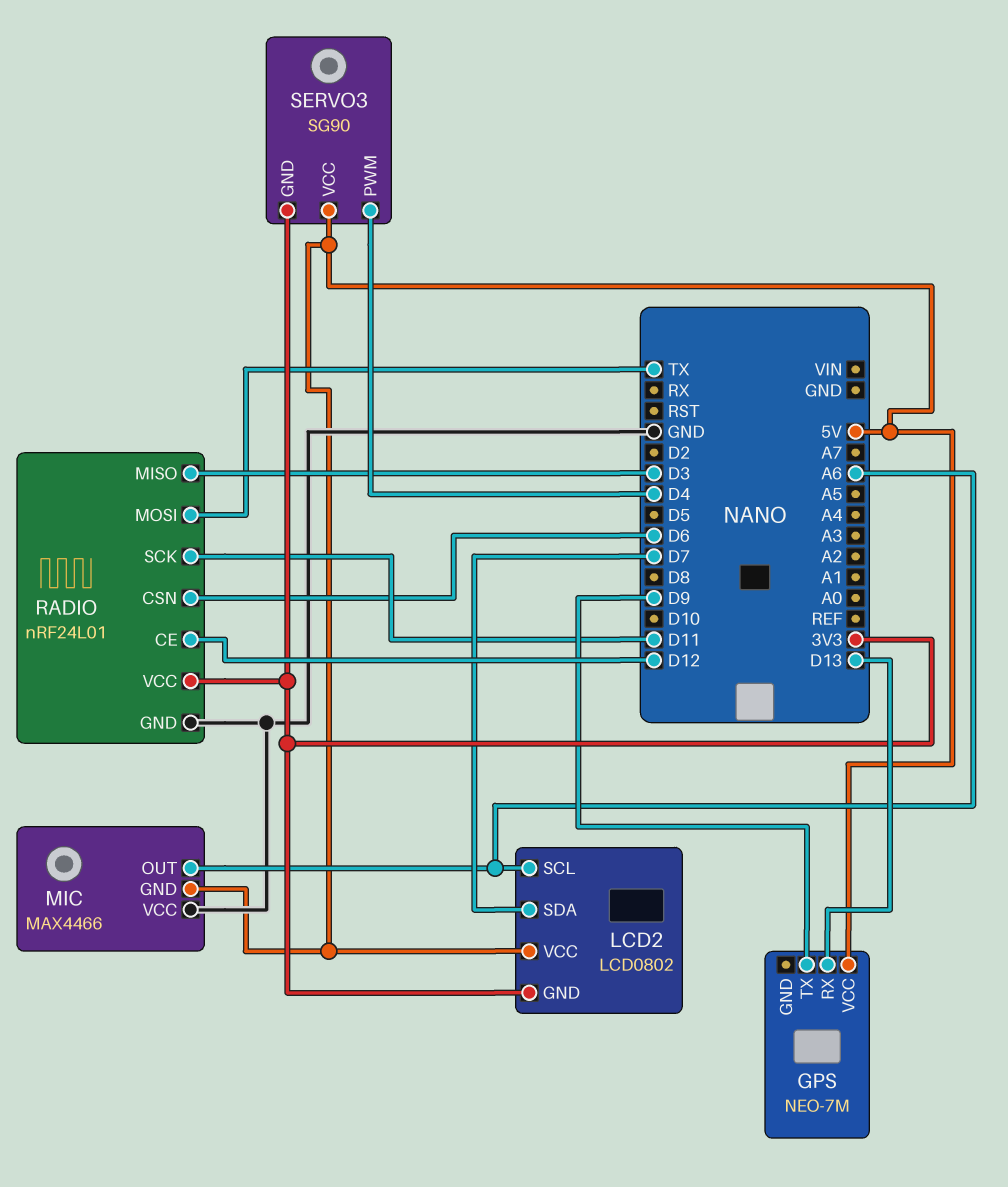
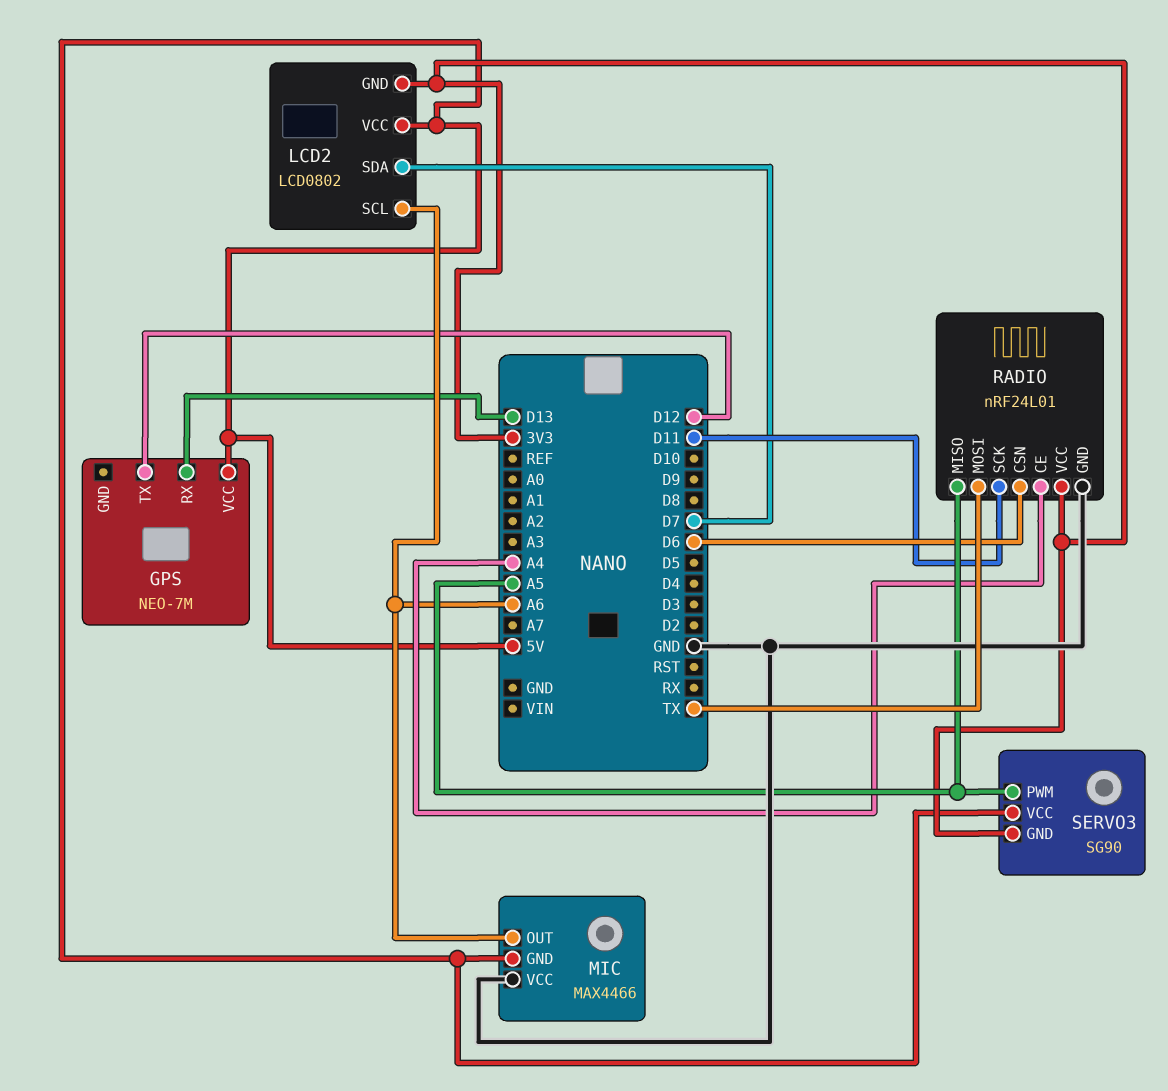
GPS pin TX: D9 -> D12
RADIO pin CE: D12 -> A4
RADIO pin MISO: D3 -> A5
SERVO3 pin PWM: D4 -> A5

